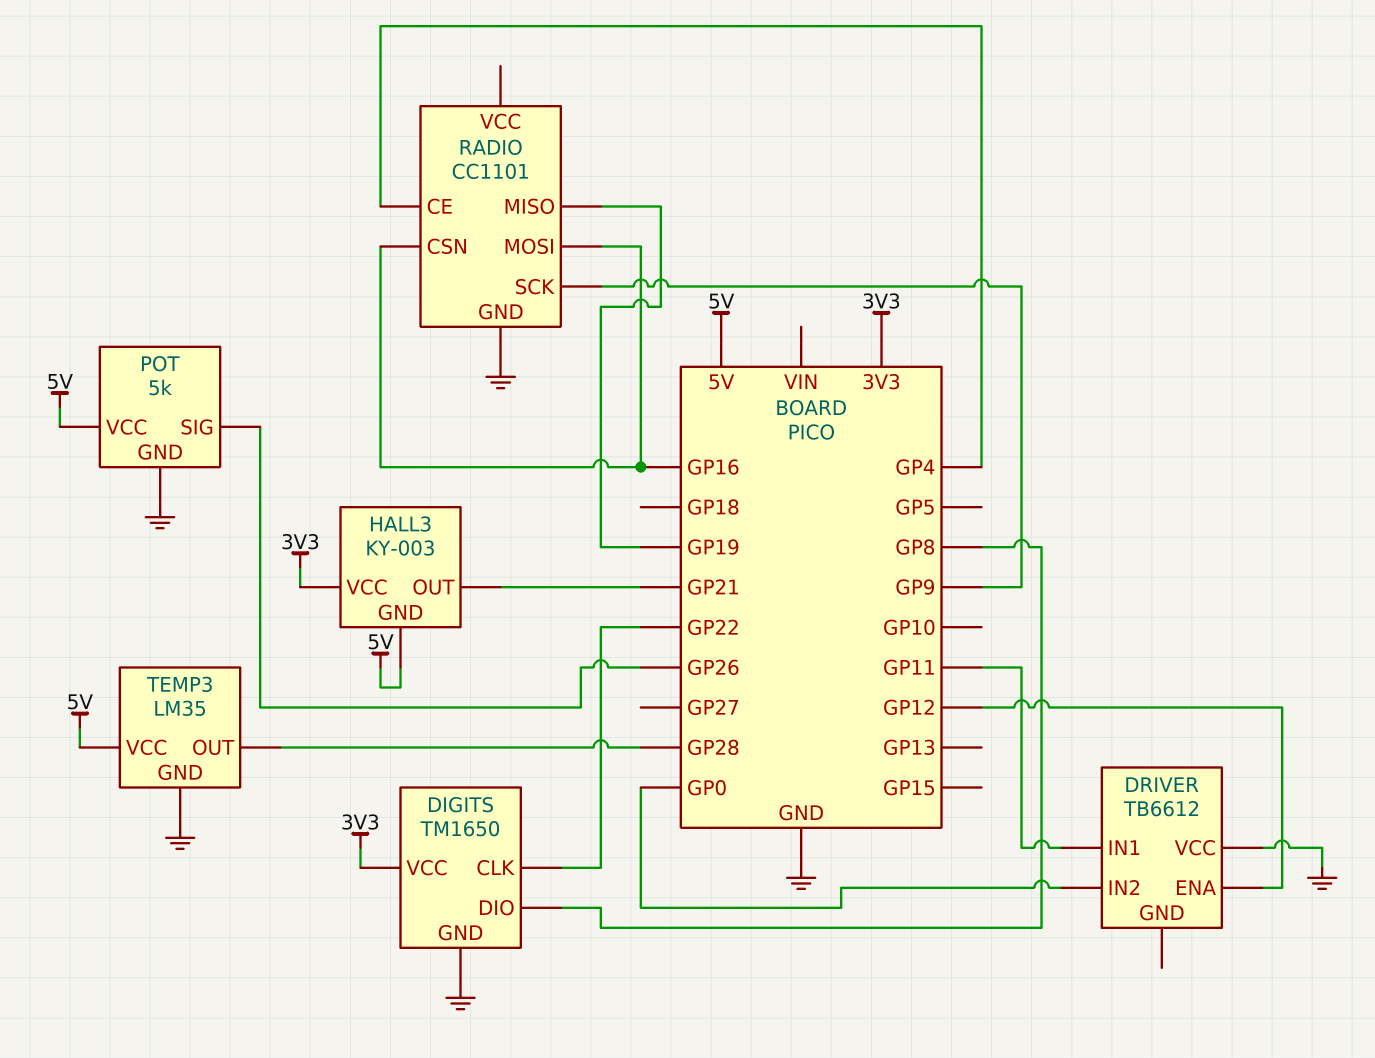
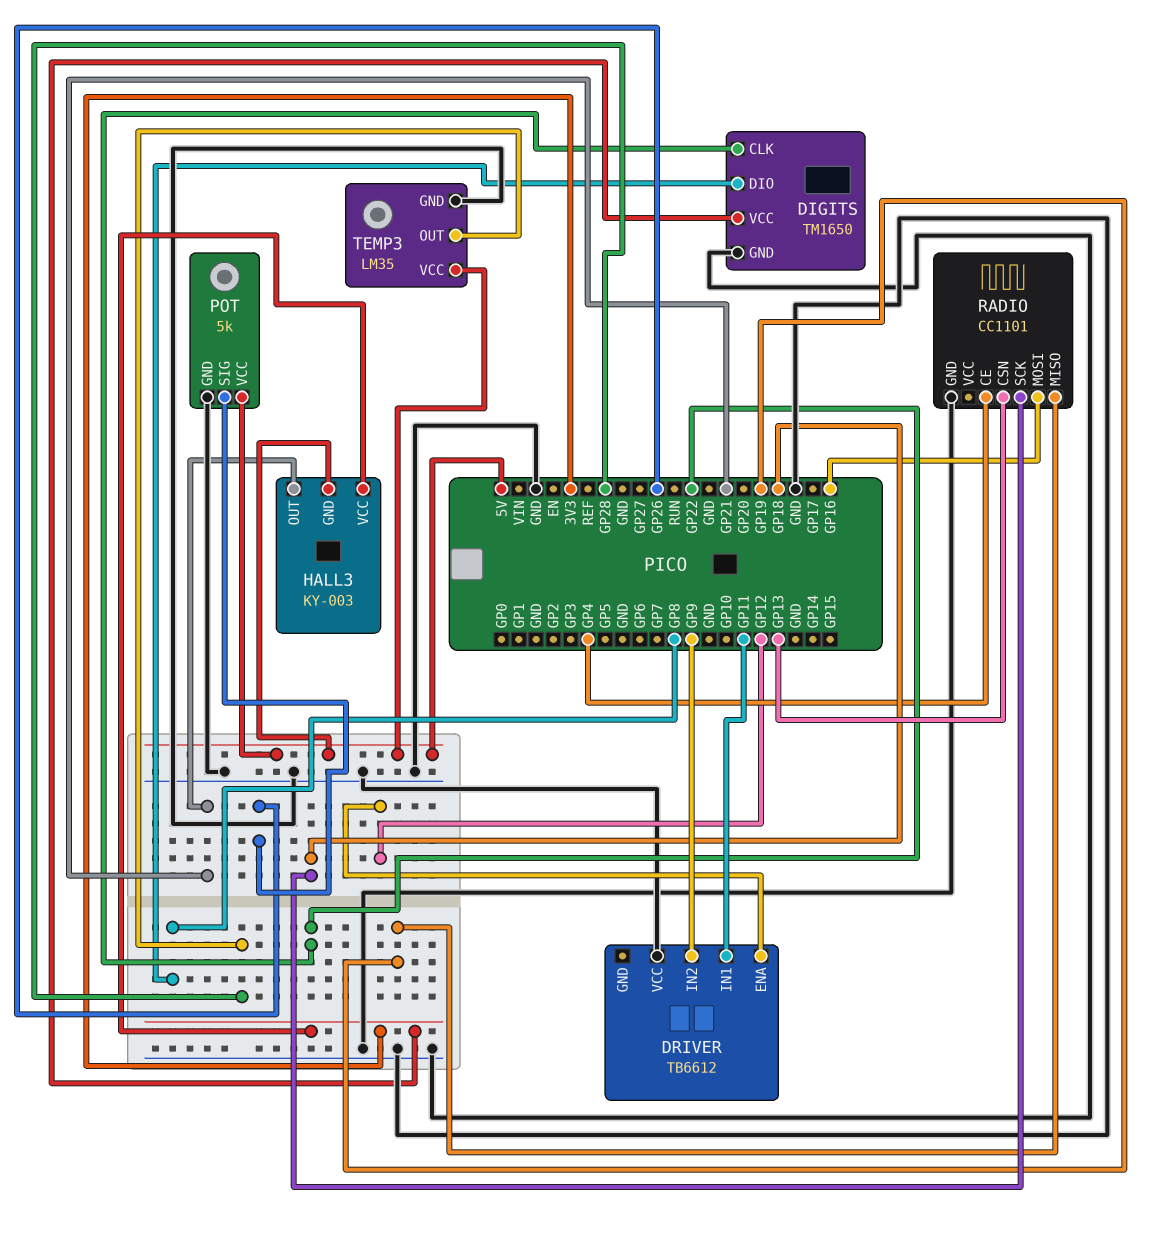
DRIVER pin IN2: GP0 -> GP9
RADIO pin CSN: GP16 -> GP13
RADIO pin SCK: GP9 -> GP18

